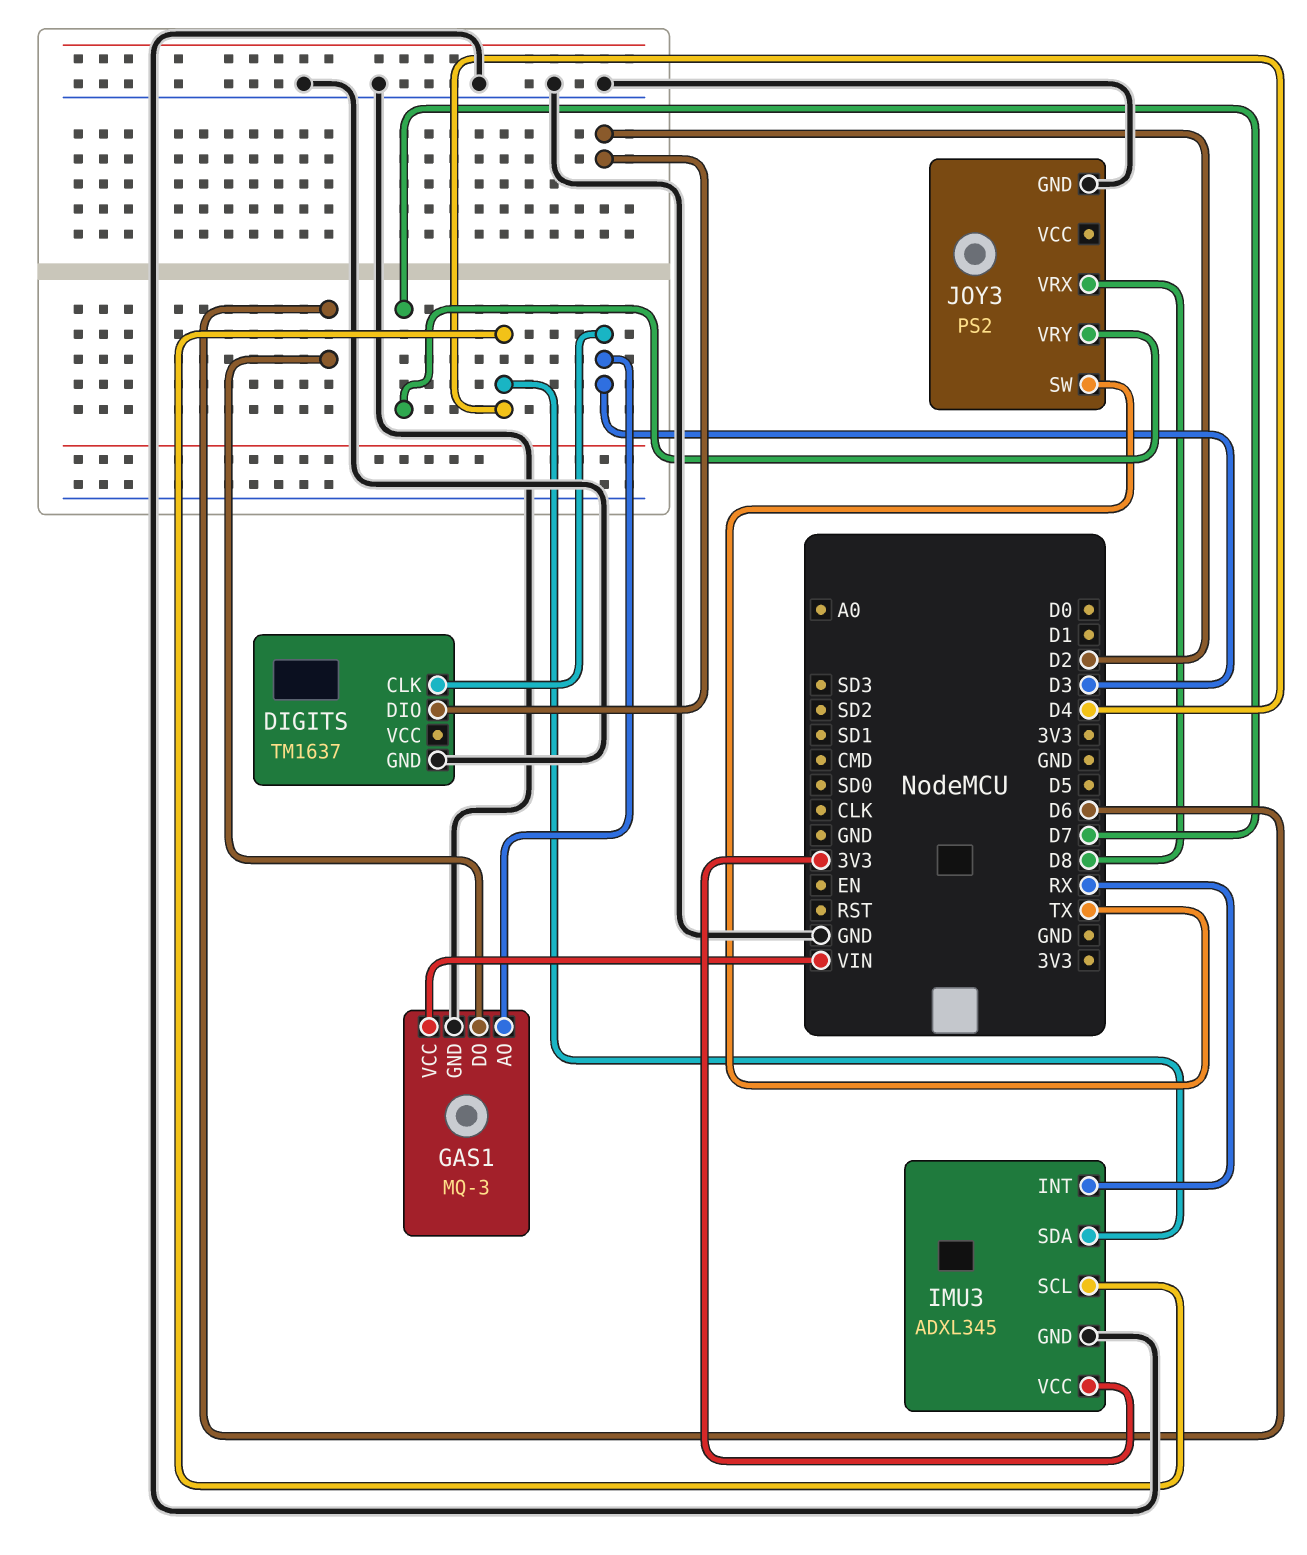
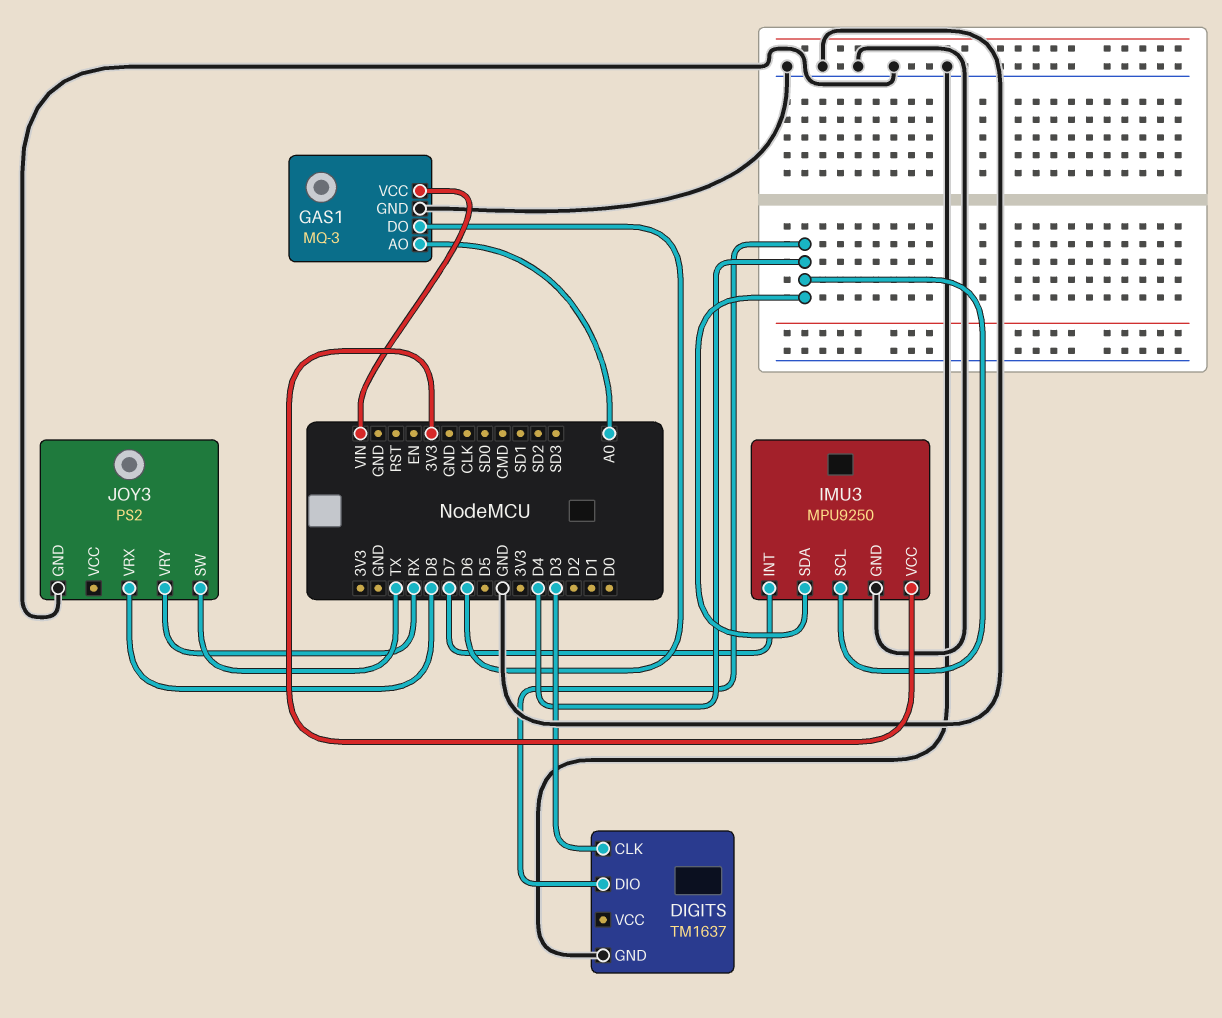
DIGITS pin DIO: D2 -> D4
GAS1 pin AO: D3 -> A0
IMU3: ADXL345 -> MPU9250
IMU3 pin INT: RX -> D7
JOY3 pin VRY: D7 -> RX

